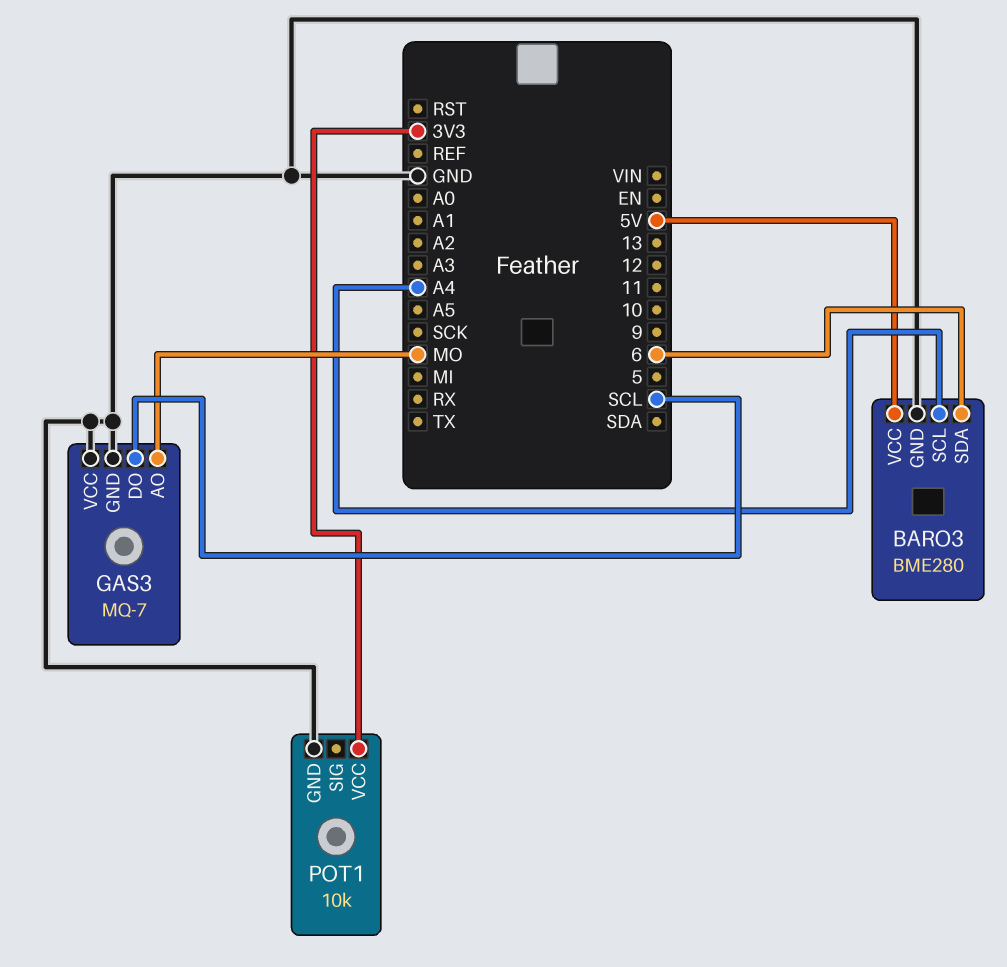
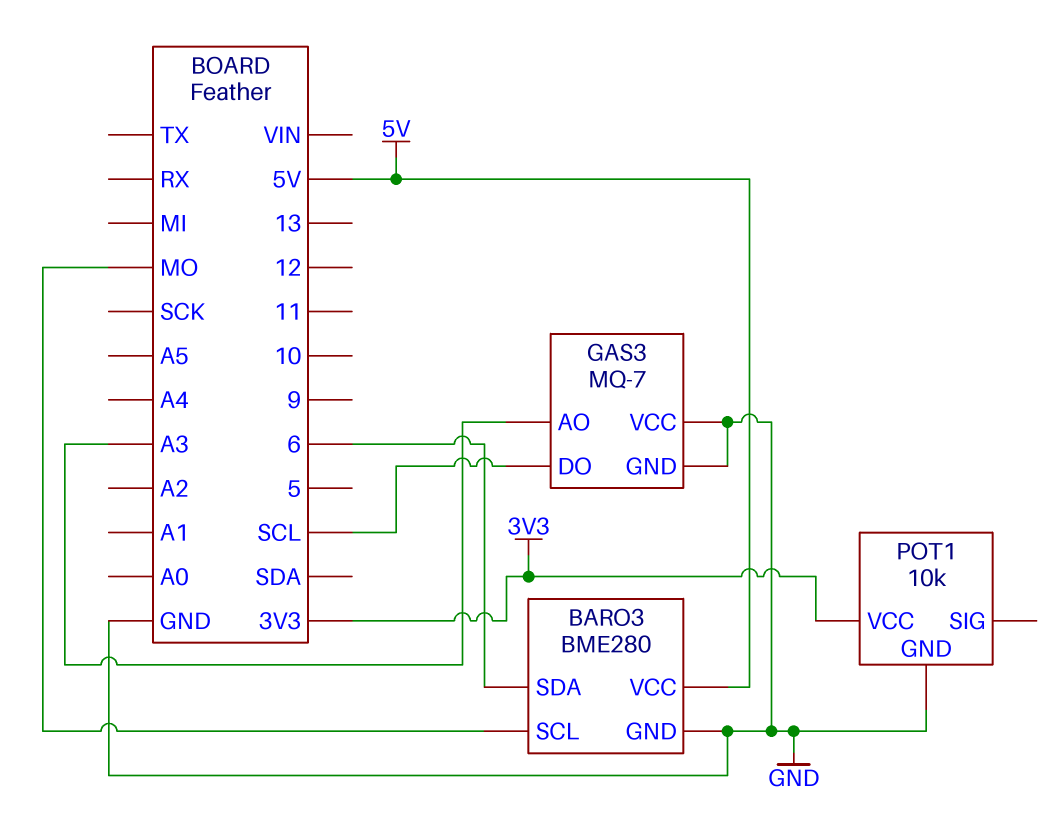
BARO3 pin SCL: A4 -> MO
GAS3 pin AO: MO -> A3

